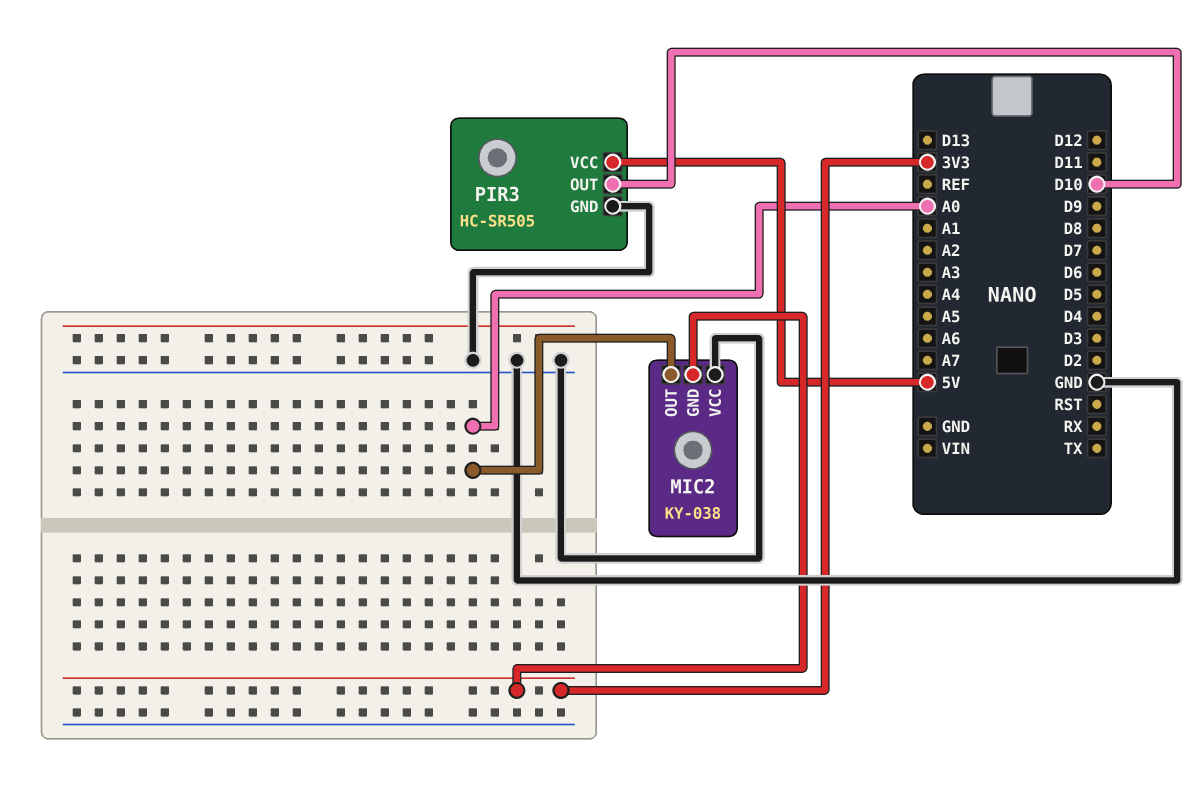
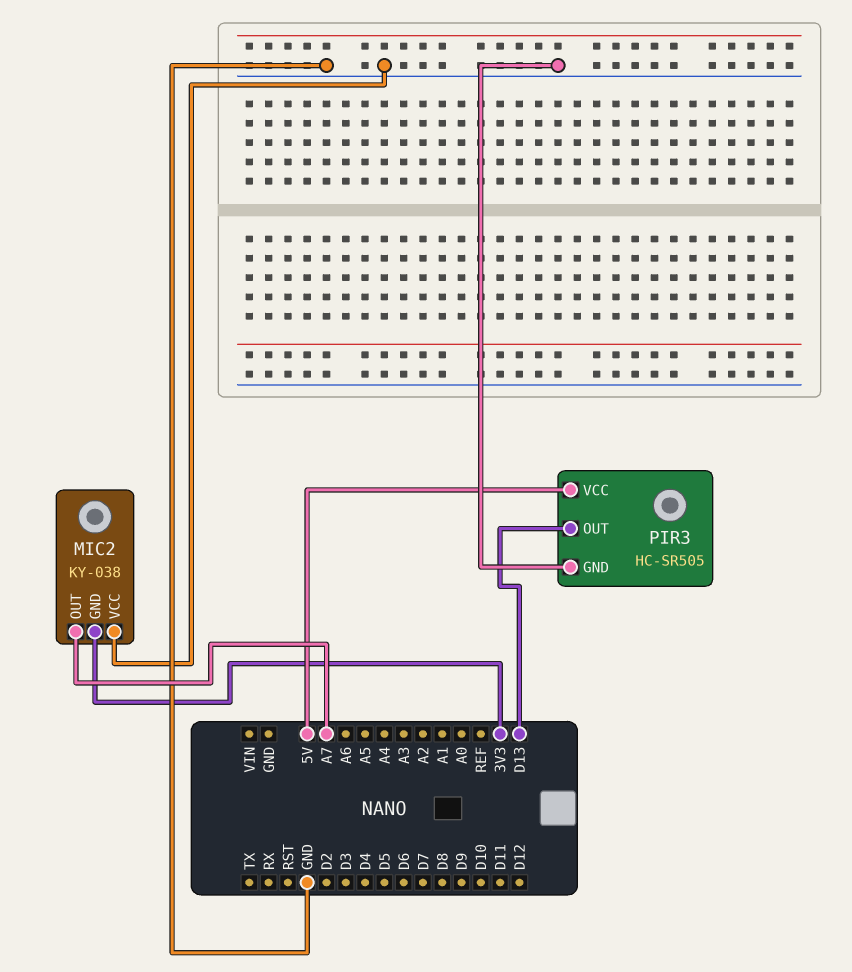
MIC2 pin OUT: A0 -> A7
PIR3 pin OUT: D10 -> D13

